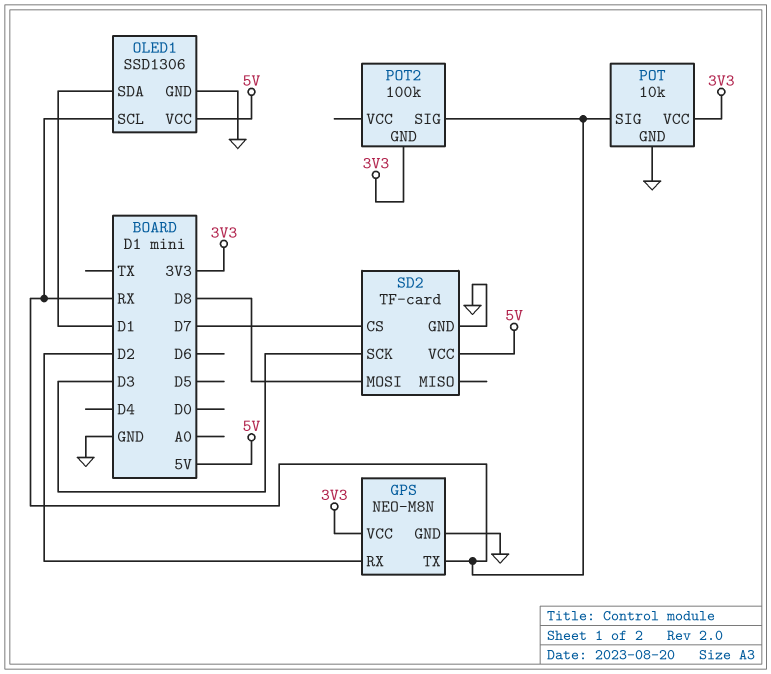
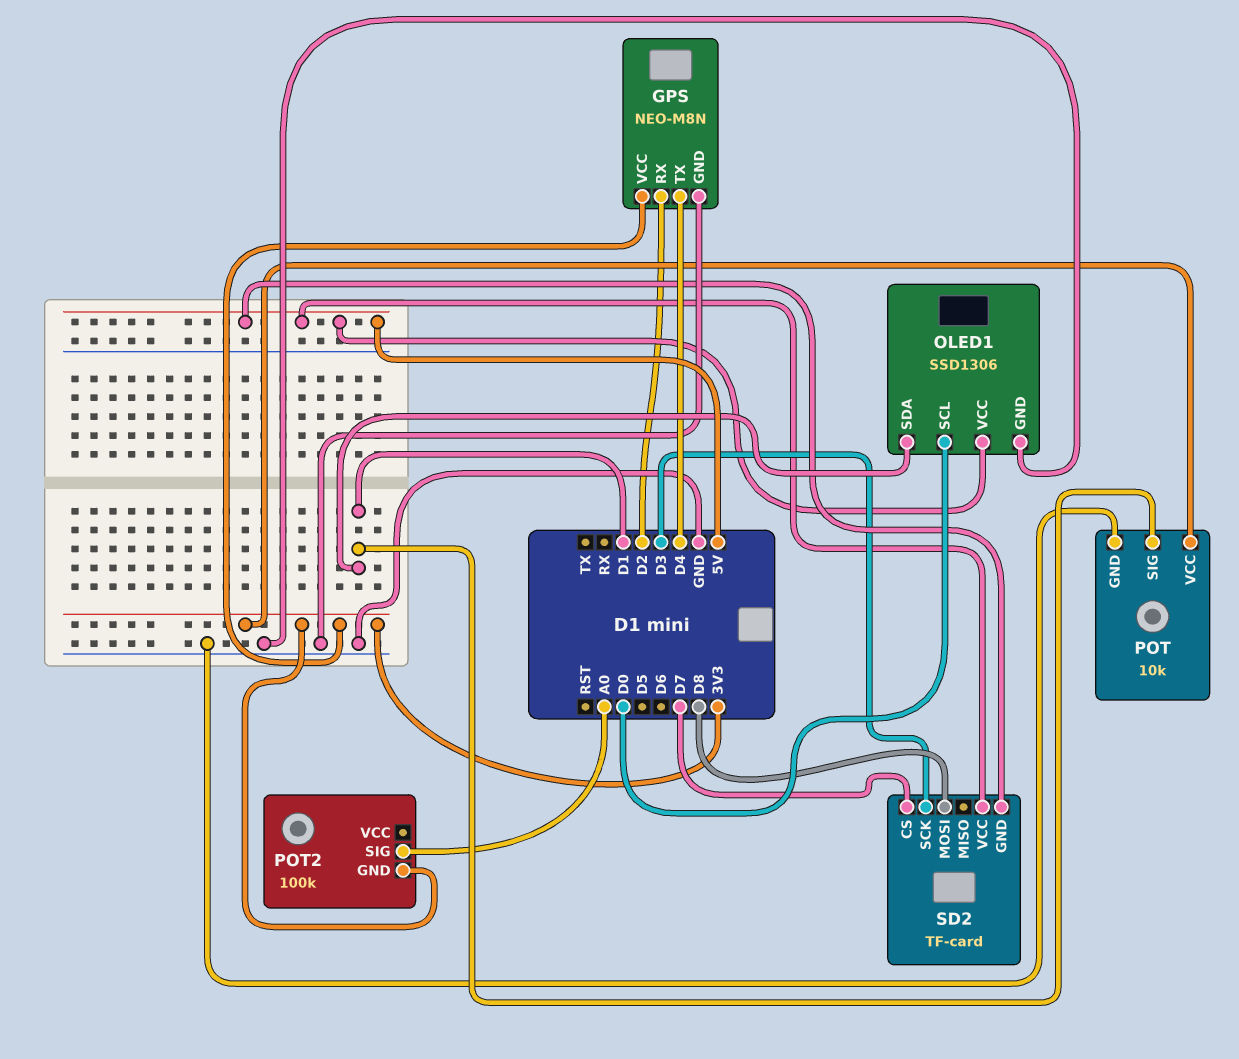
GPS pin TX: RX -> D4
OLED1 pin SCL: RX -> D0
POT pin SIG: RX -> D1
POT2 pin SIG: RX -> A0
SD2 pin GND: GND -> 5V

